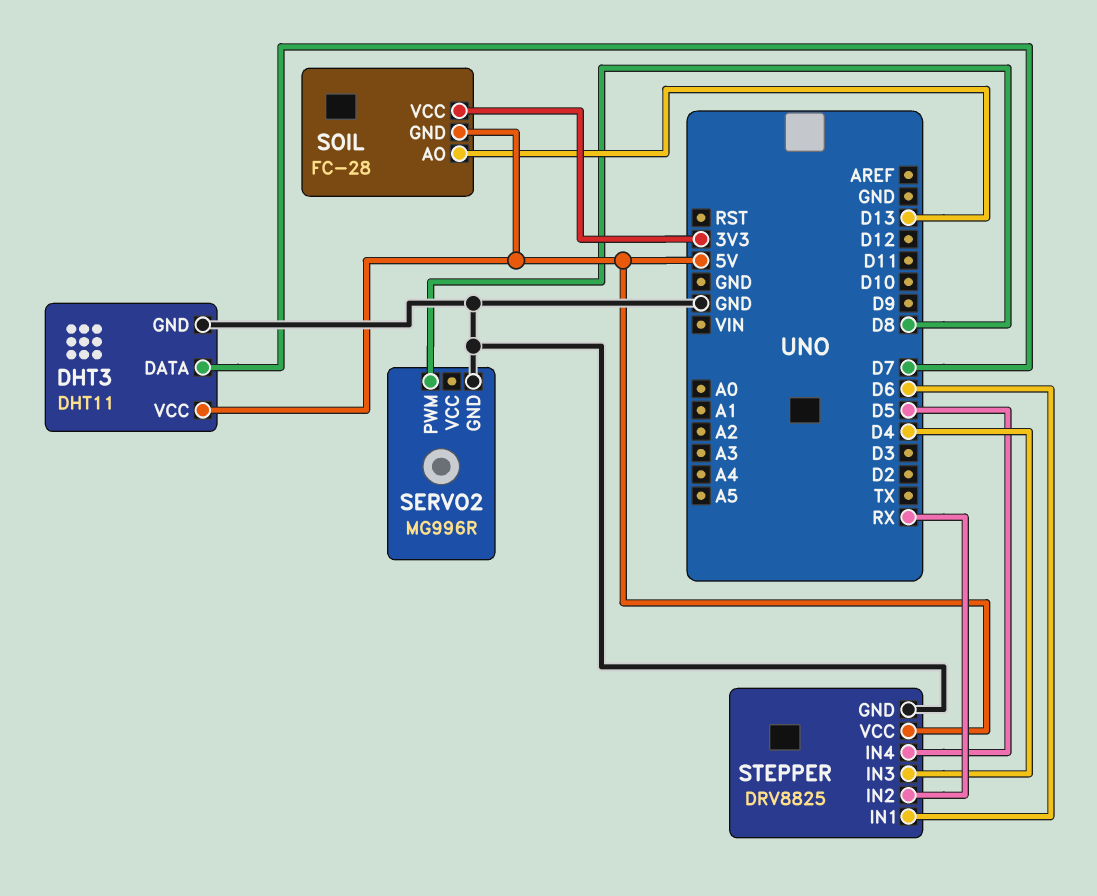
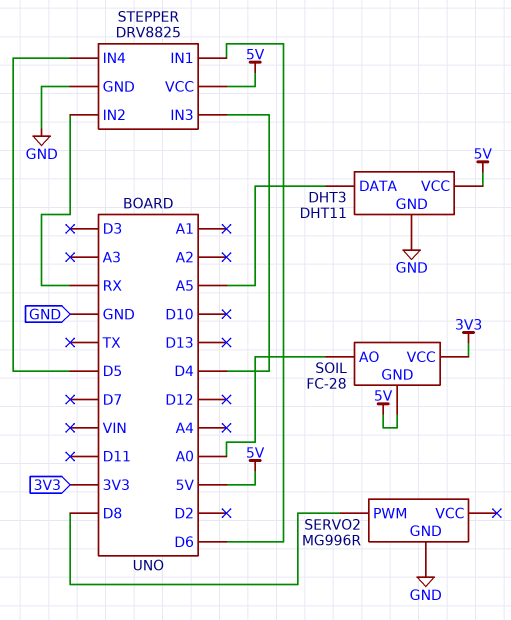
DHT3 pin DATA: D7 -> A5
SOIL pin AO: D13 -> A0

